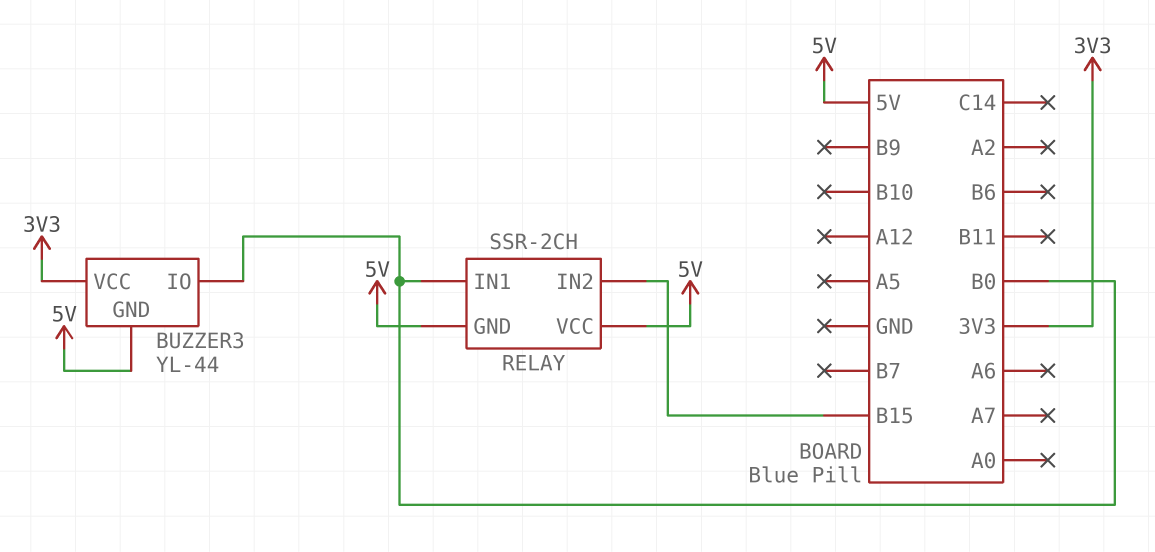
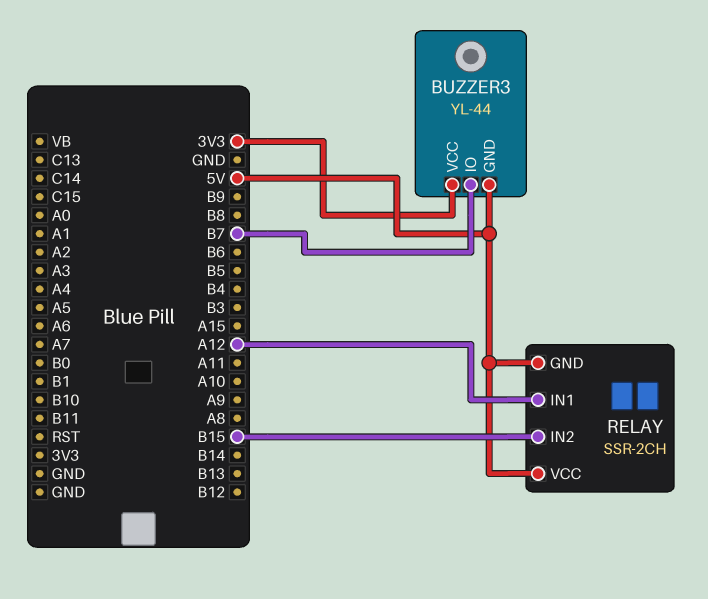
BUZZER3 pin IO: B0 -> B7
RELAY pin IN1: B0 -> A12

